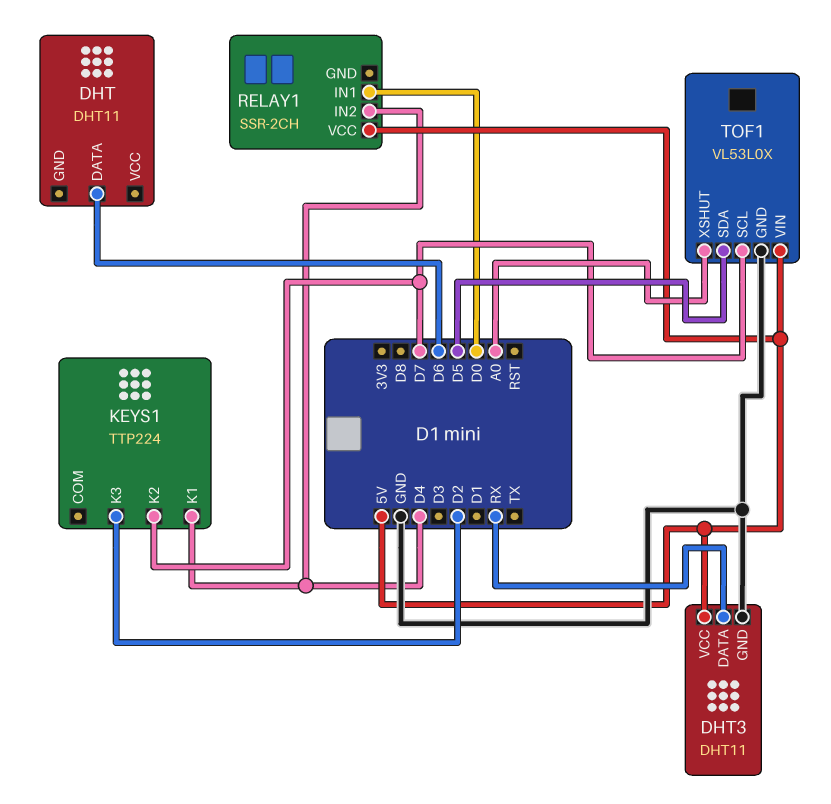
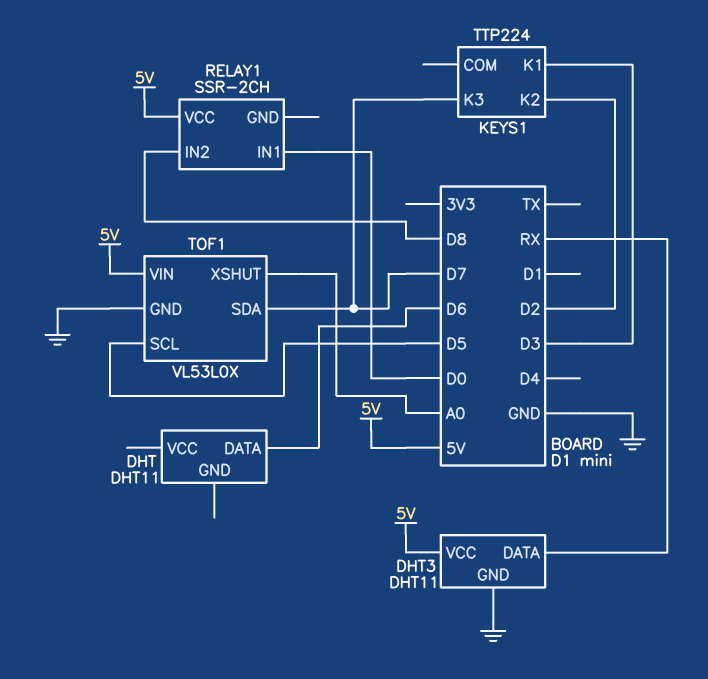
KEYS1 pin K1: D4 -> D3
KEYS1 pin K2: D7 -> D2
KEYS1 pin K3: D2 -> D7
RELAY1 pin IN2: D4 -> D8
TOF1 pin SCL: D7 -> D5
TOF1 pin SDA: D5 -> D7

